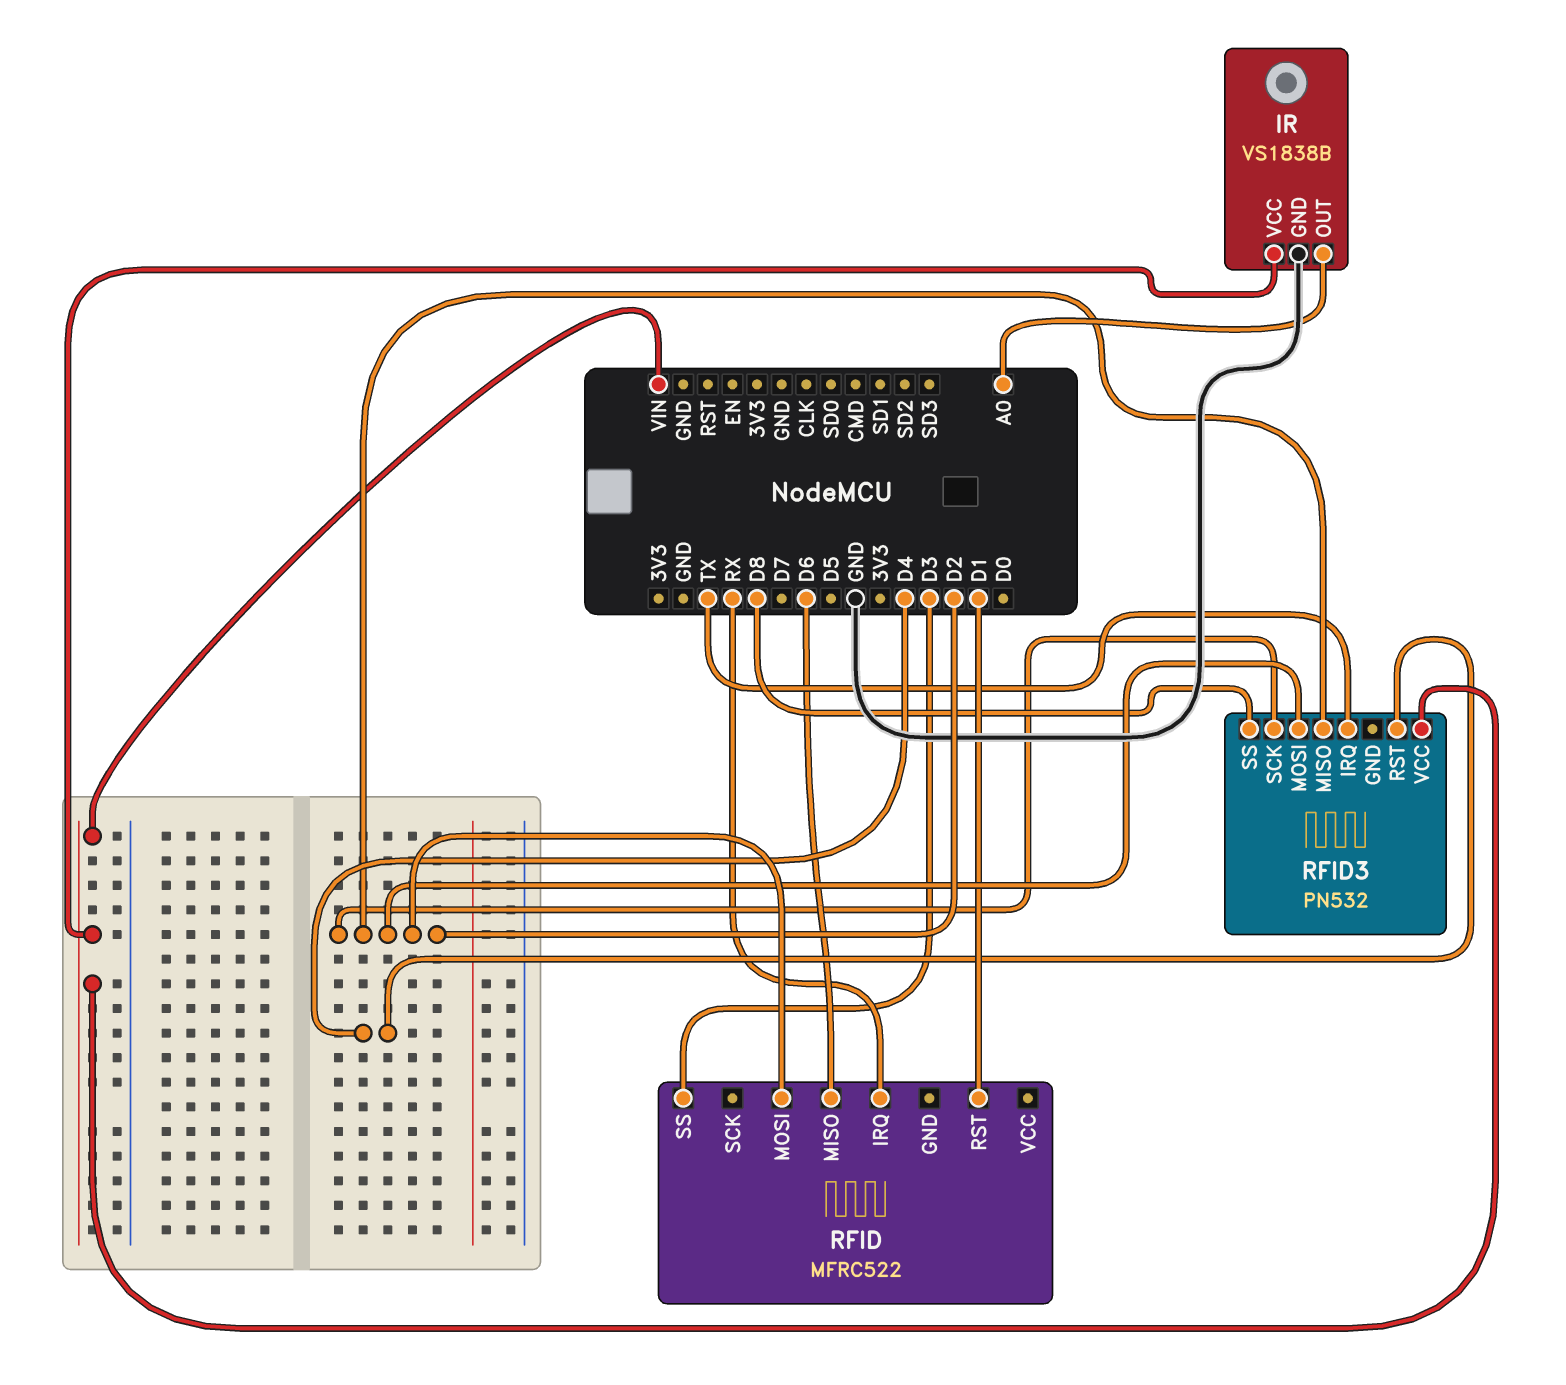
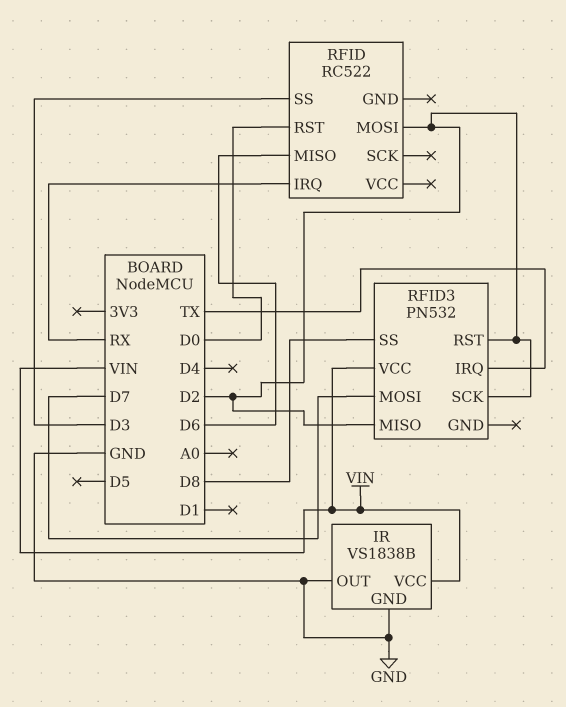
IR pin OUT: A0 -> GND
RFID: MFRC522 -> RC522
RFID pin RST: D1 -> D0
RFID3 pin MOSI: D2 -> D7
RFID3 pin RST: D4 -> D2

